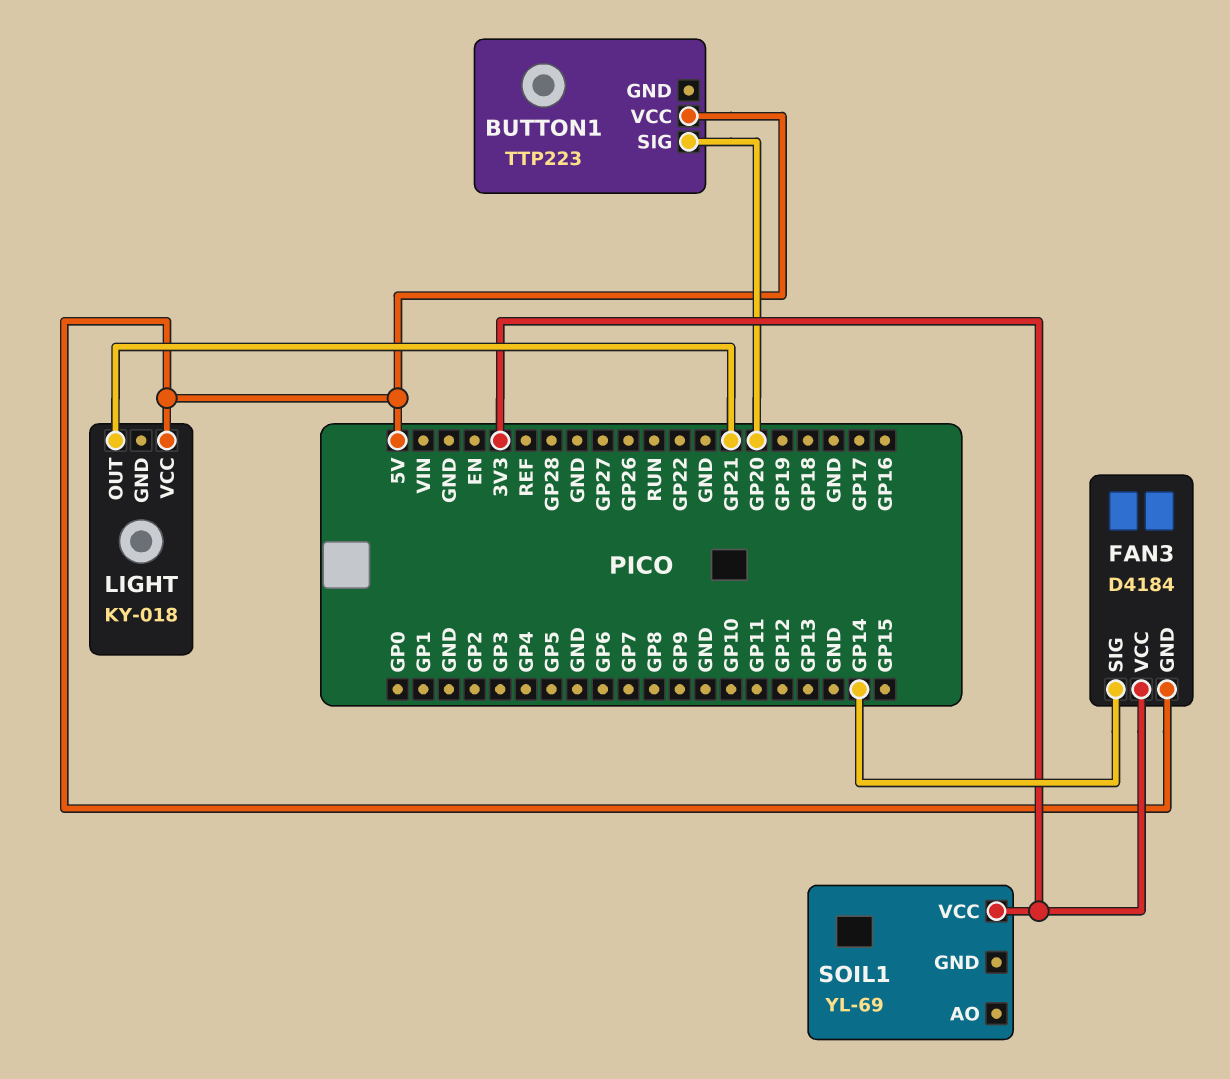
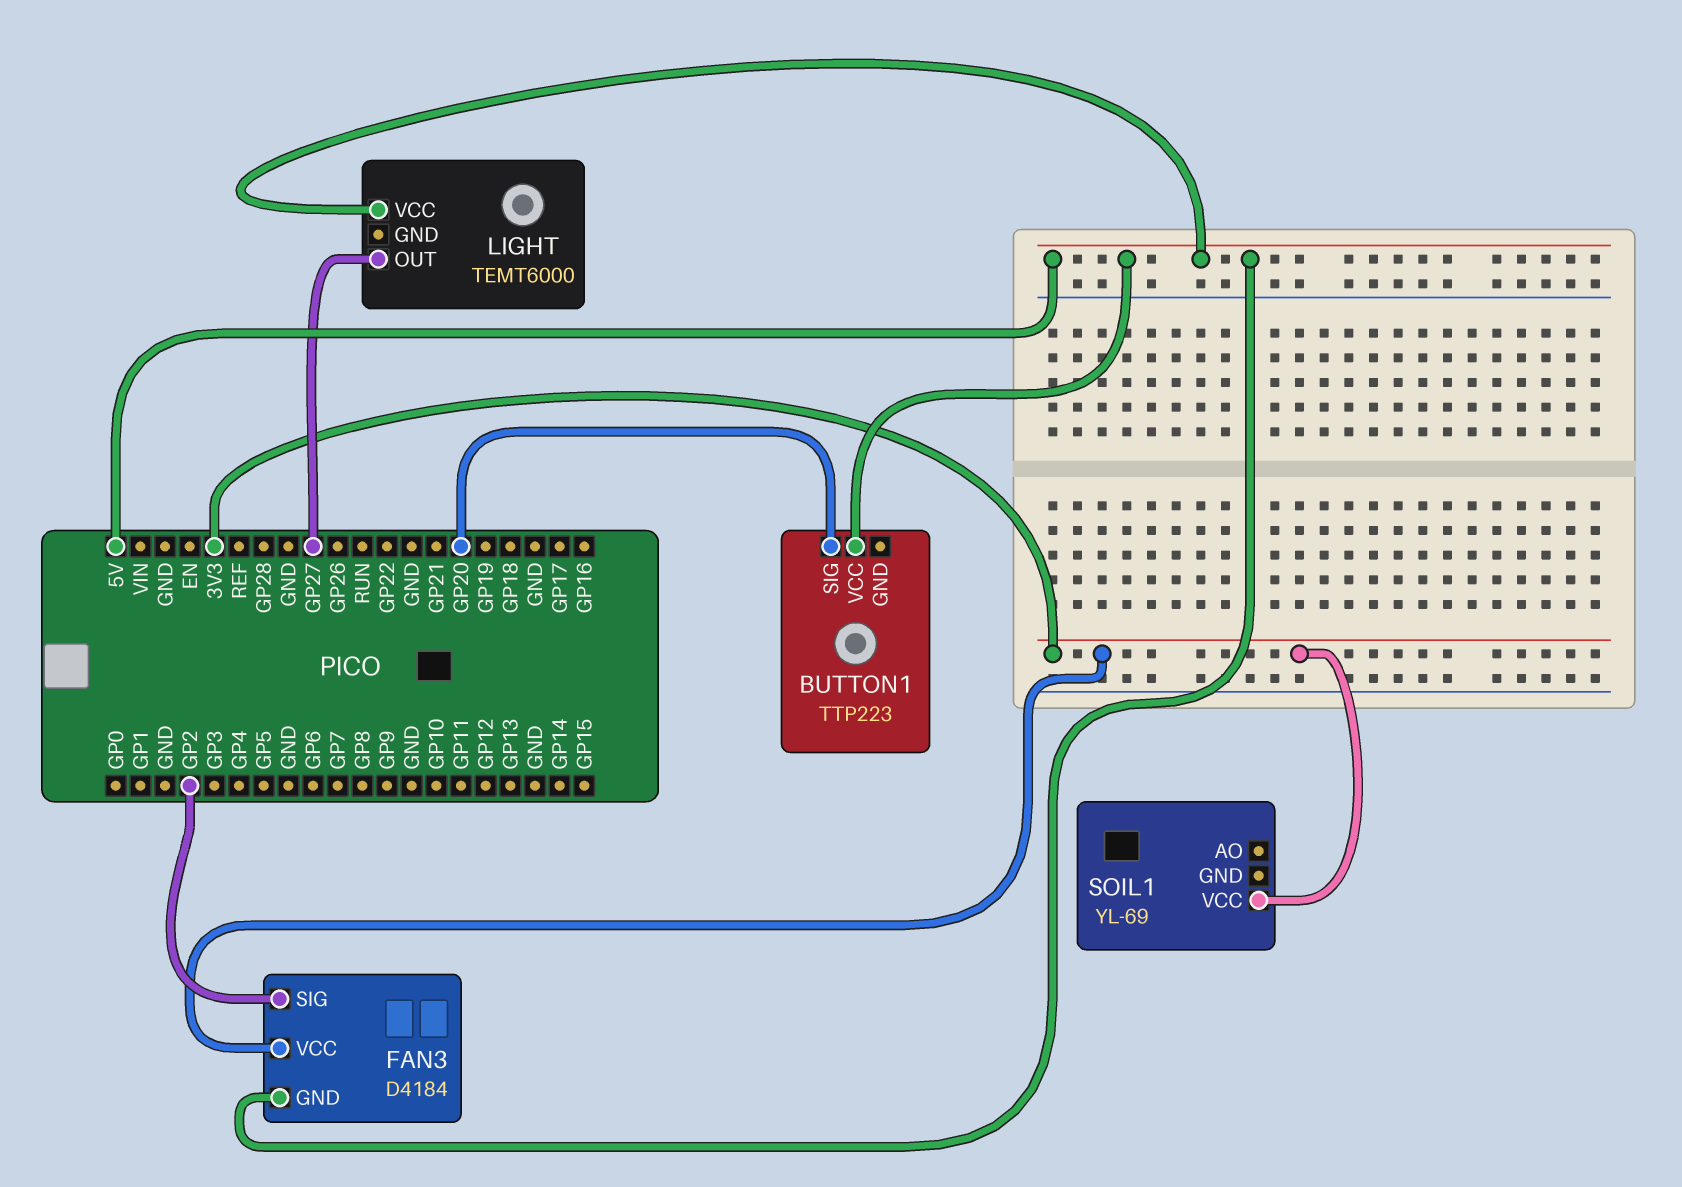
FAN3 pin SIG: GP14 -> GP2
LIGHT: KY-018 -> TEMT6000
LIGHT pin OUT: GP21 -> GP27

